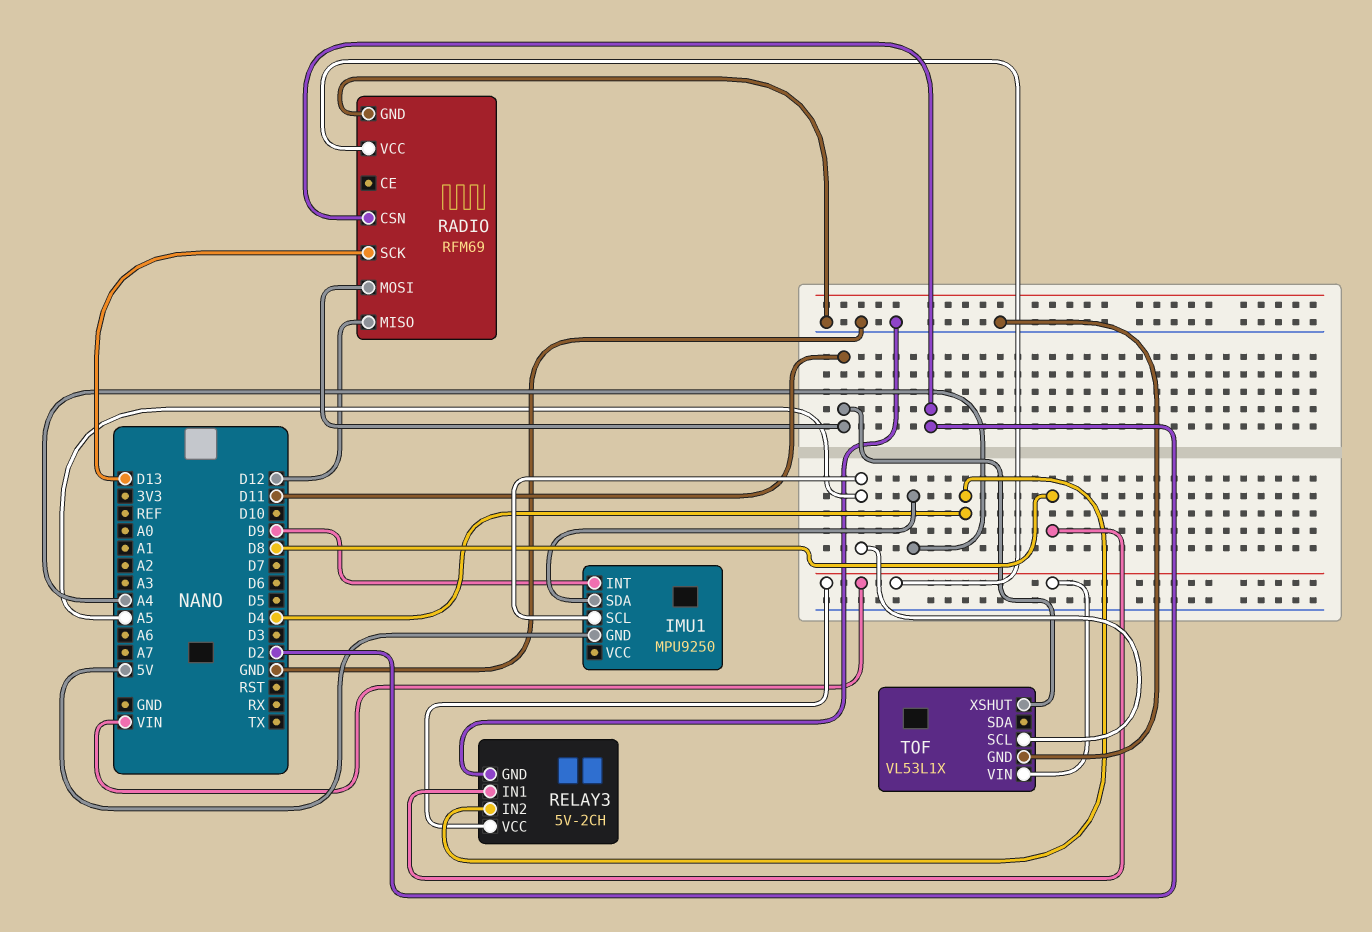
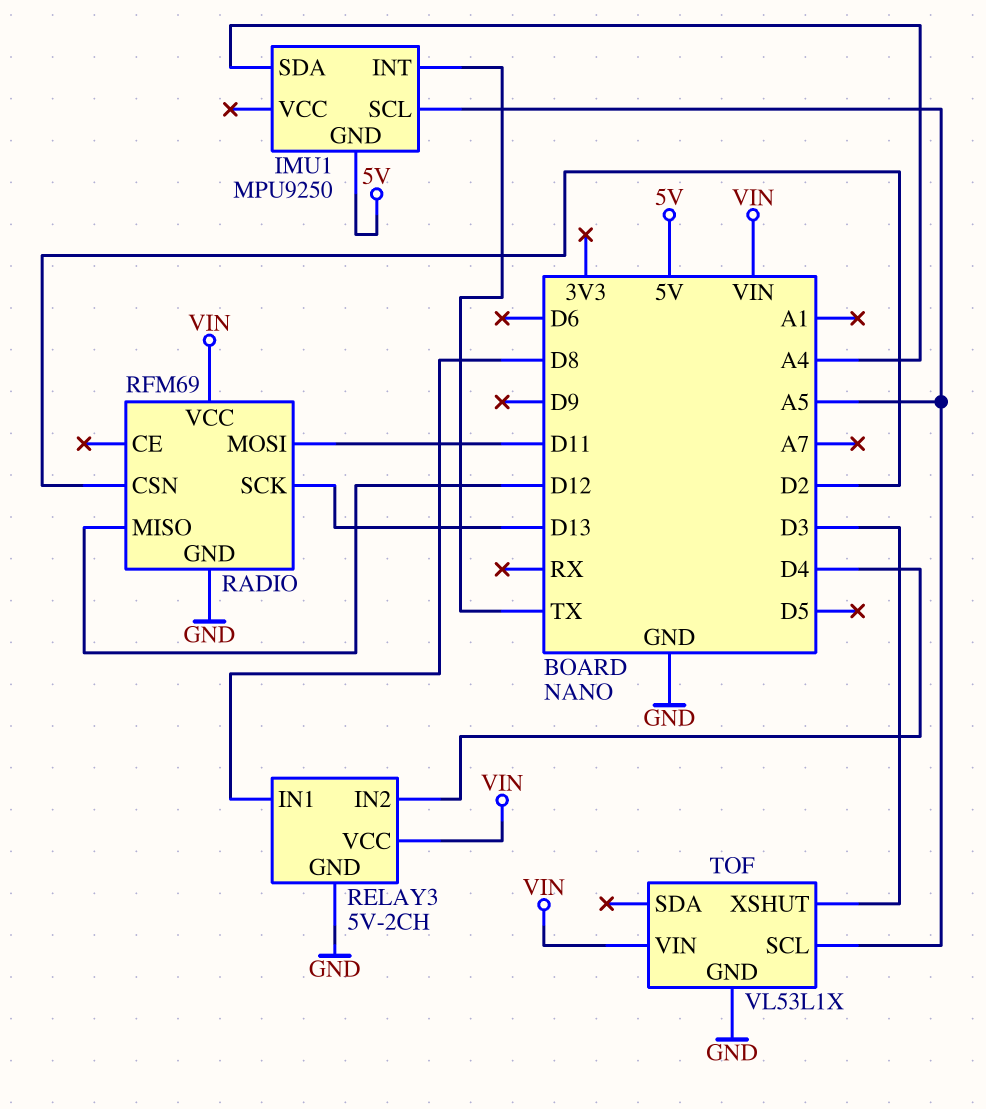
IMU1 pin INT: D9 -> TX
TOF pin XSHUT: D11 -> D3

